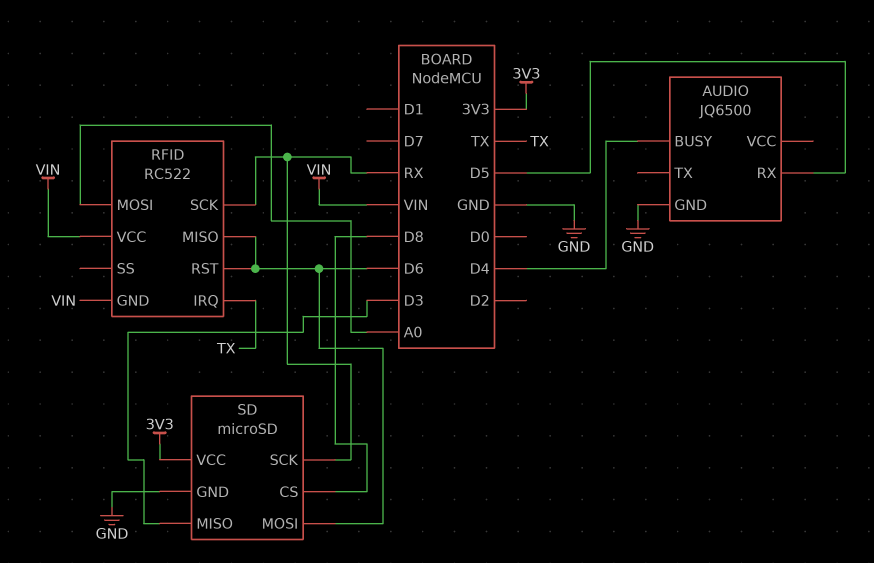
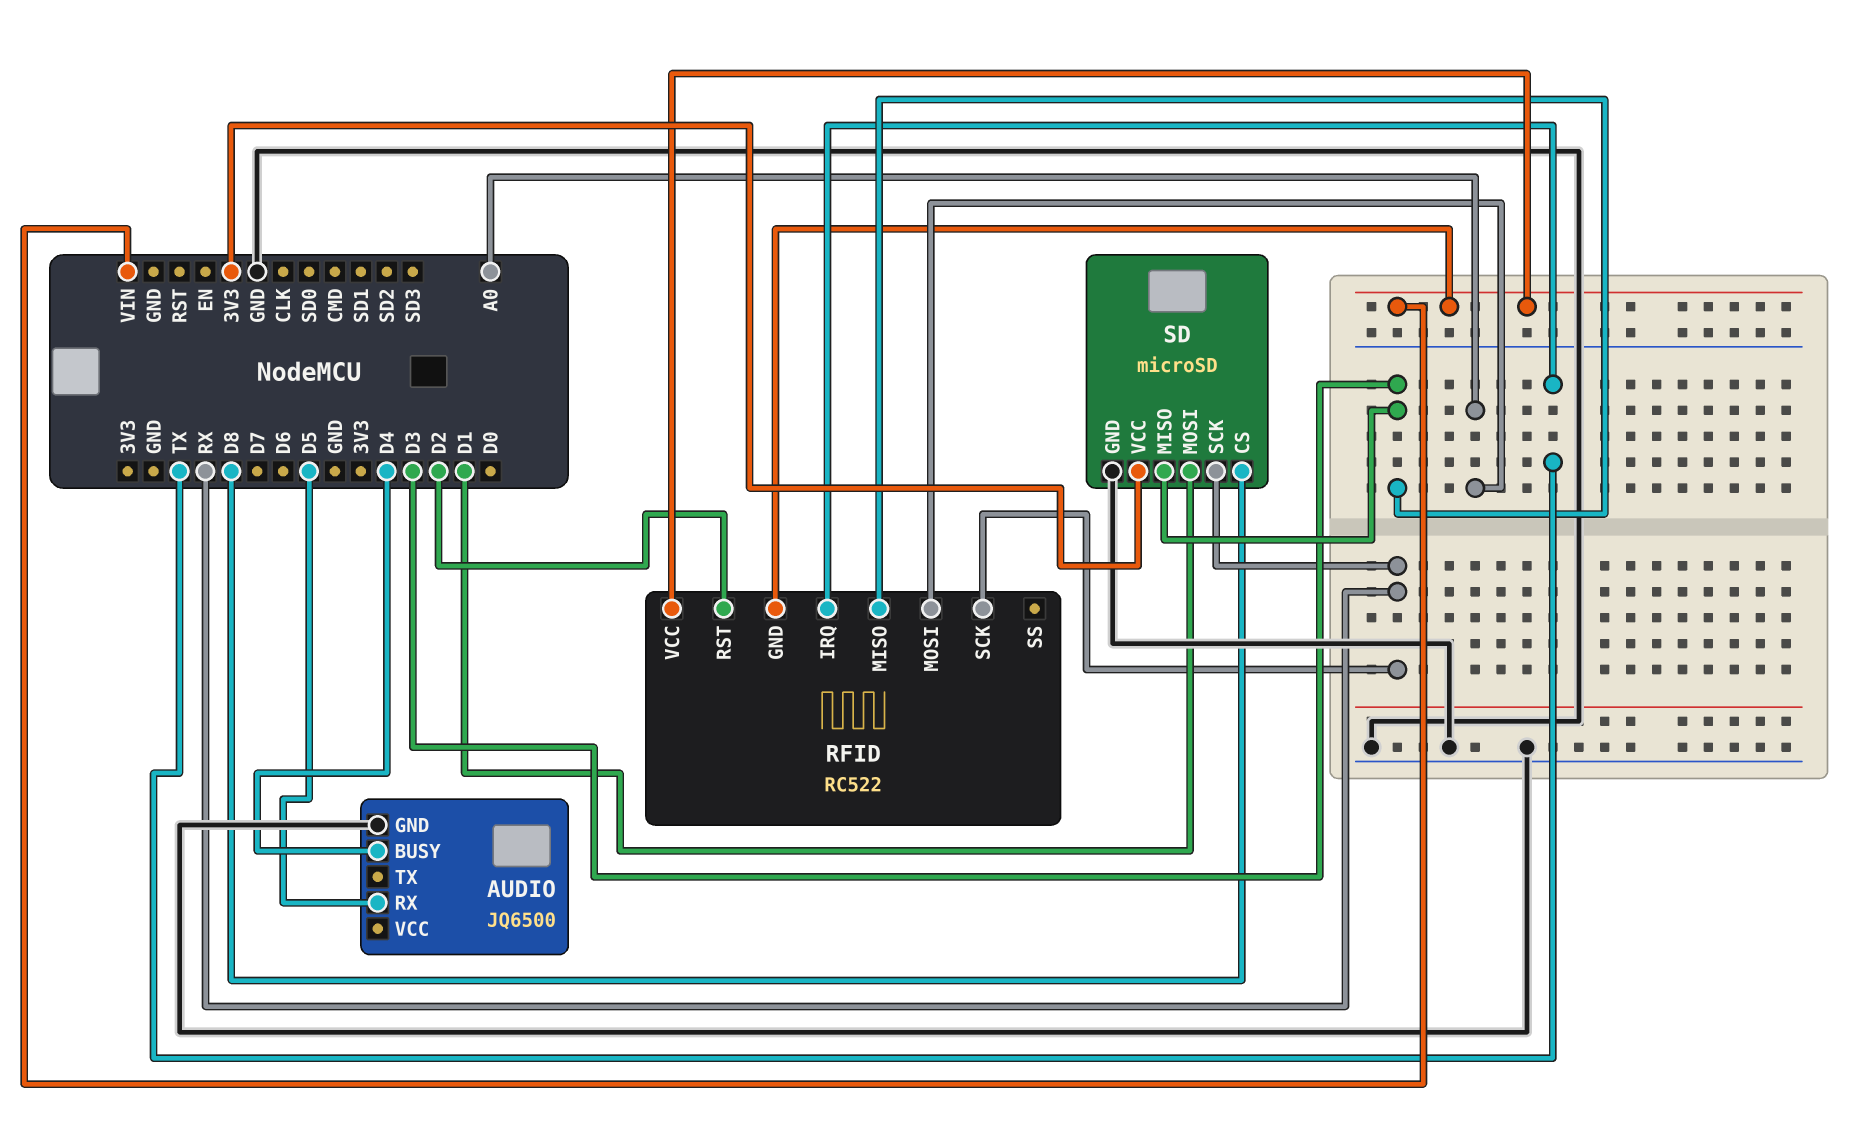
RFID pin MISO: D6 -> D3
RFID pin RST: D6 -> D2
SD pin MOSI: D6 -> D1

